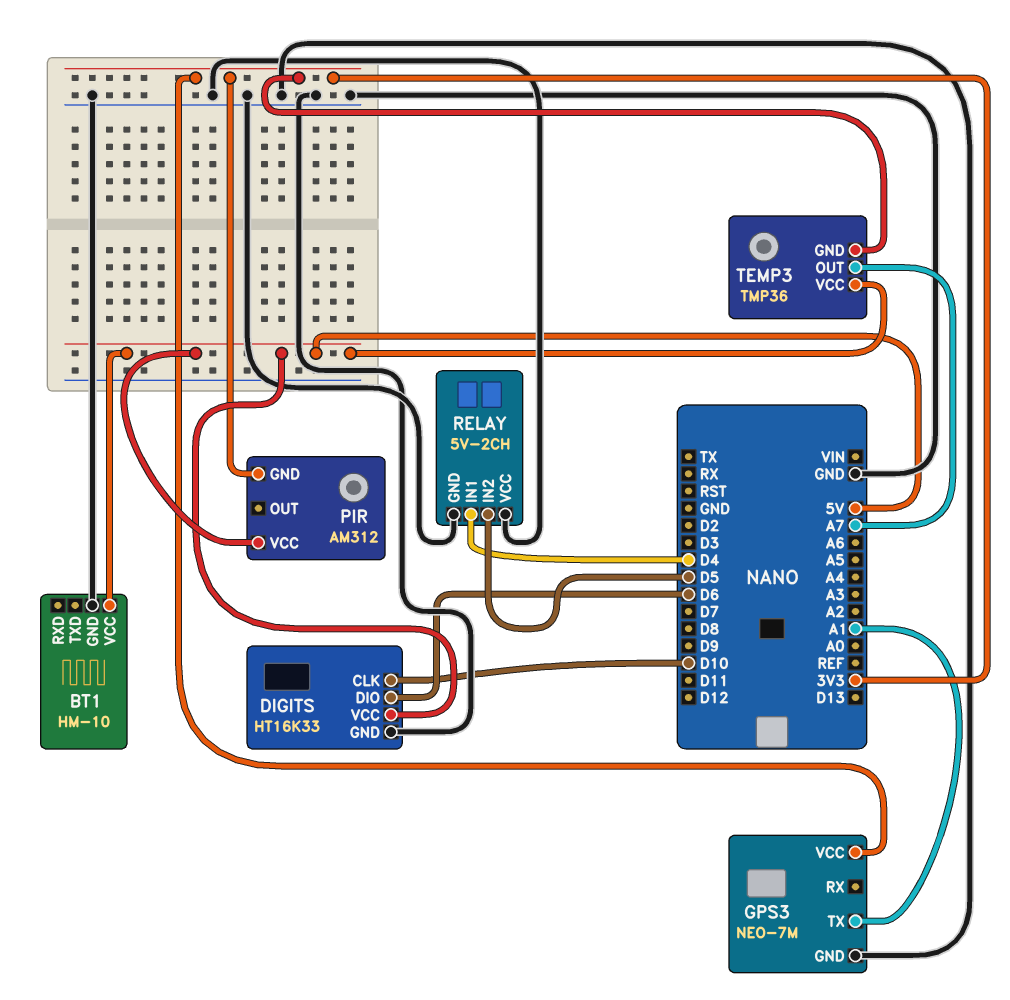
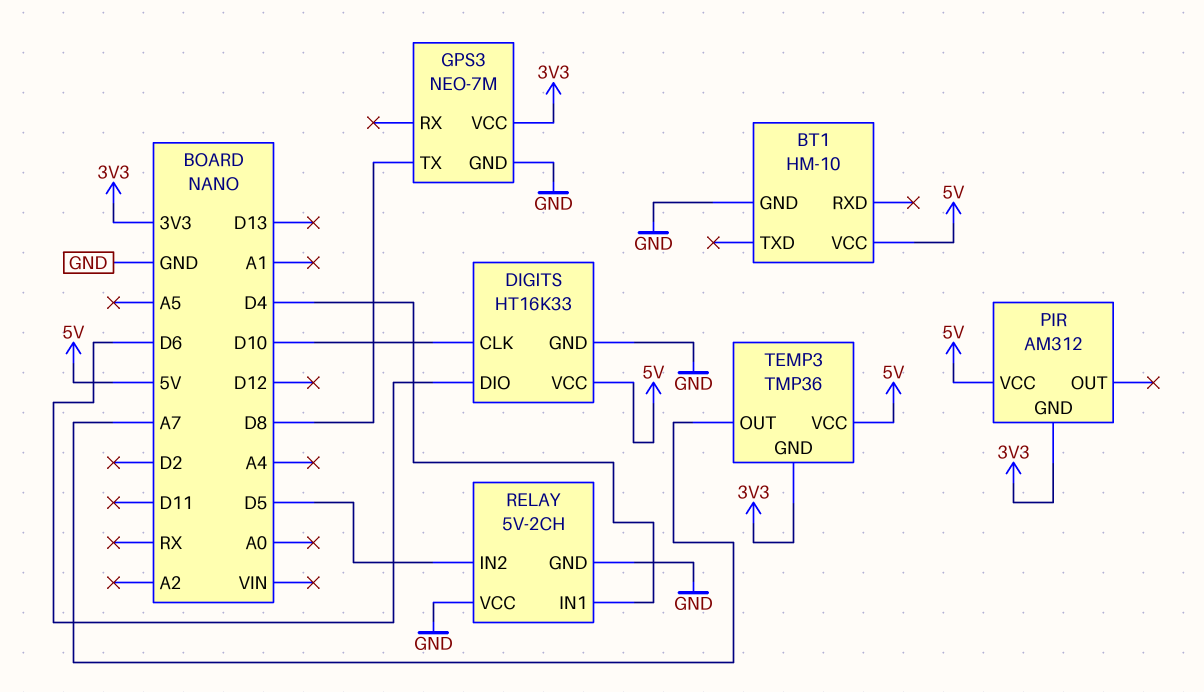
GPS3 pin TX: A1 -> D8

